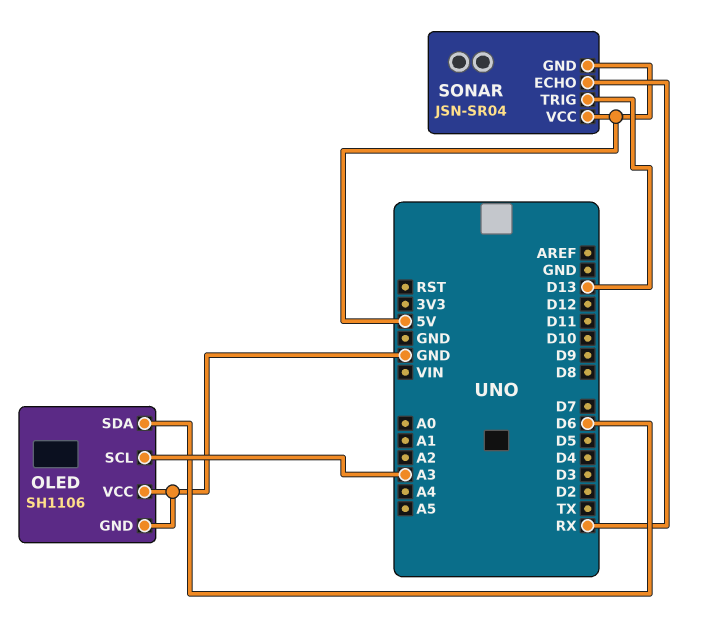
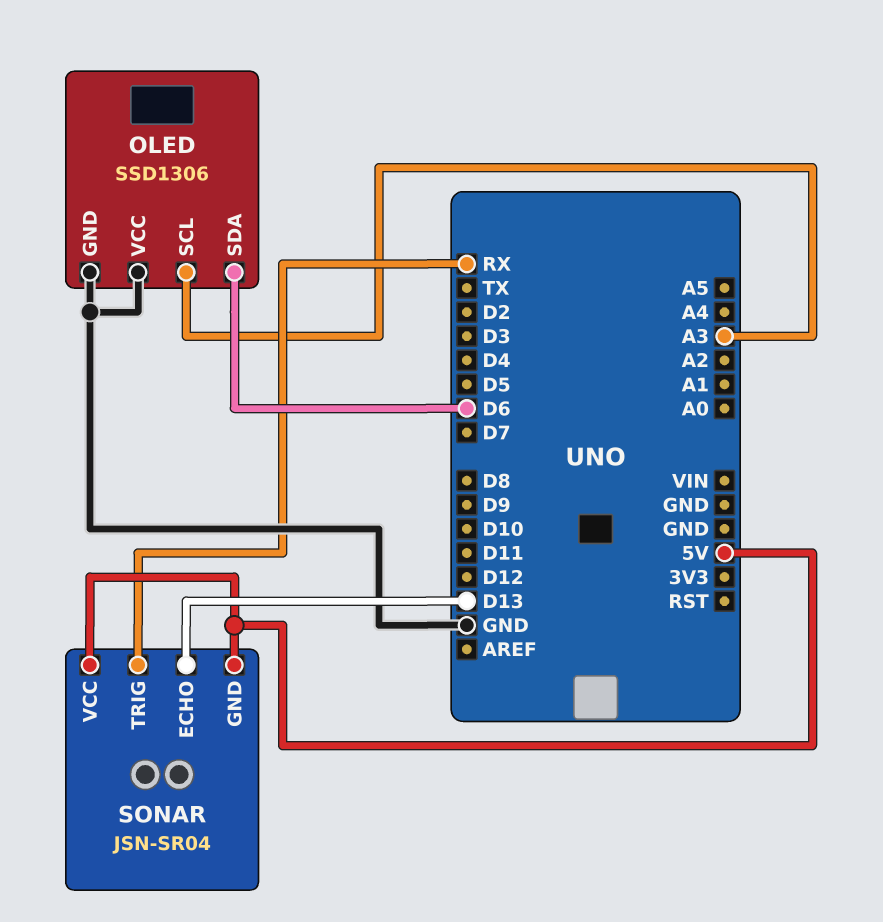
OLED: SH1106 -> SSD1306
SONAR pin ECHO: RX -> D13
SONAR pin TRIG: D13 -> RX

